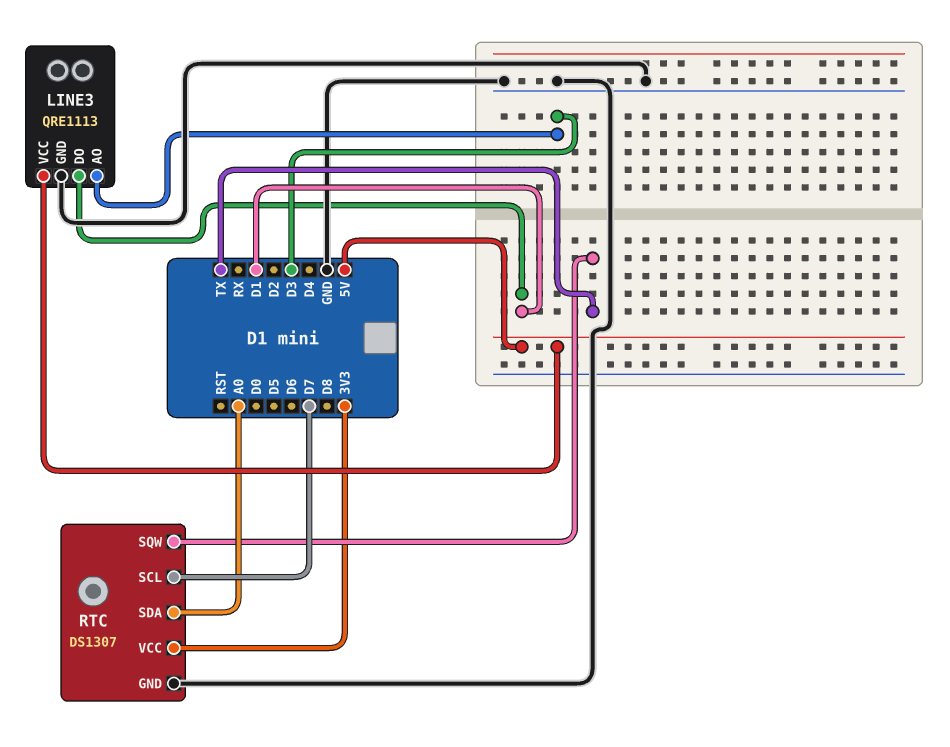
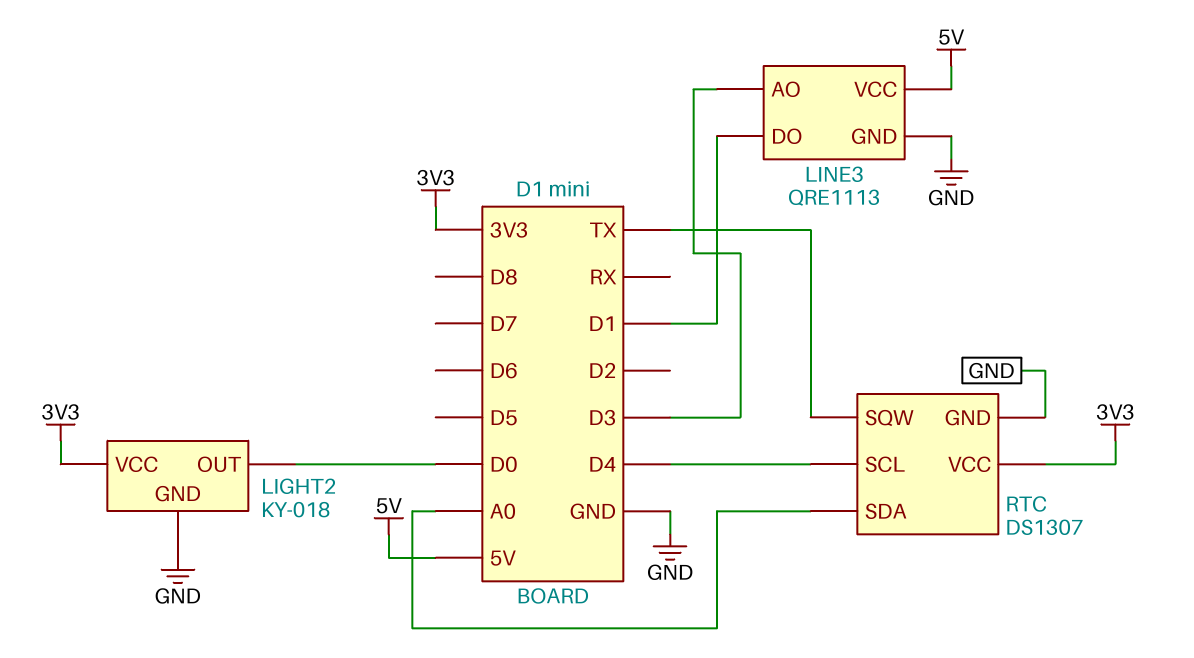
LIGHT2: none -> KY-018
LIGHT2 pin GND: none -> GND
LIGHT2 pin OUT: none -> D0
LIGHT2 pin VCC: none -> 3V3
RTC pin SCL: D7 -> D4

